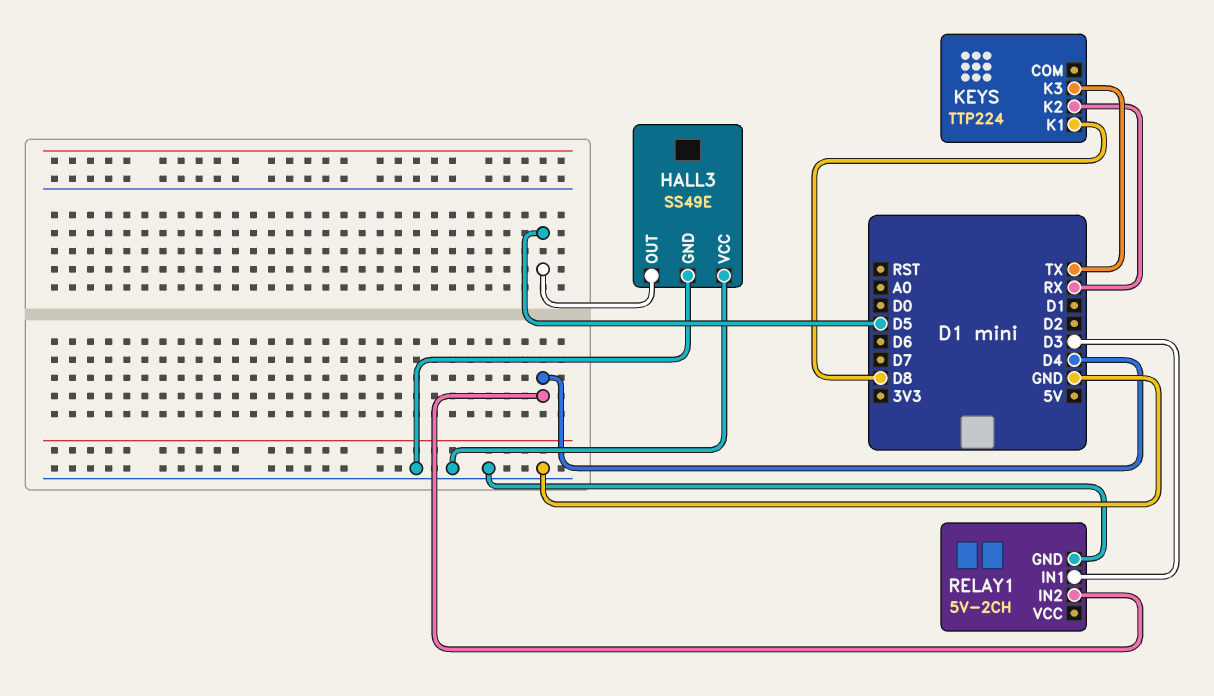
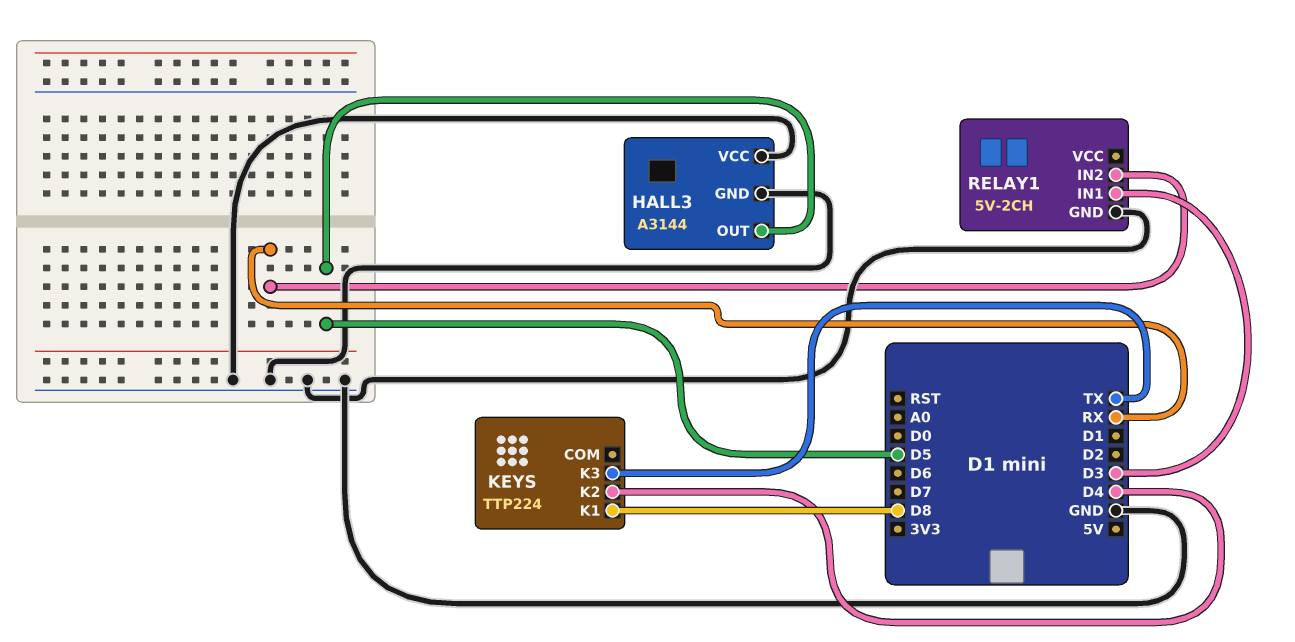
HALL3: SS49E -> A3144
KEYS pin K2: RX -> D4
RELAY1 pin IN2: D4 -> RX

